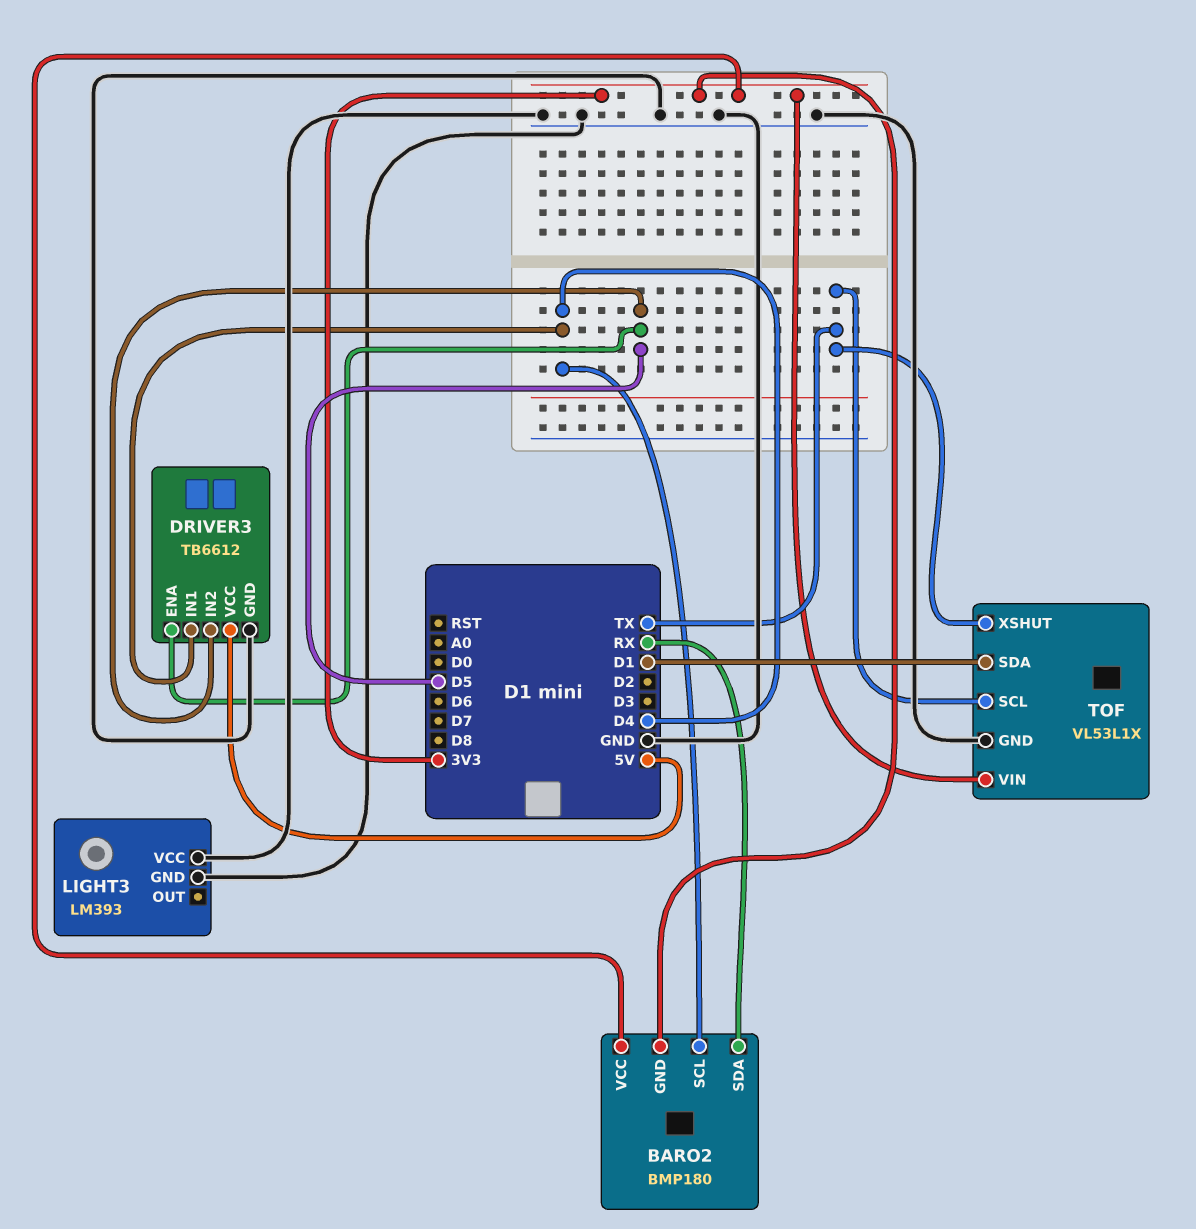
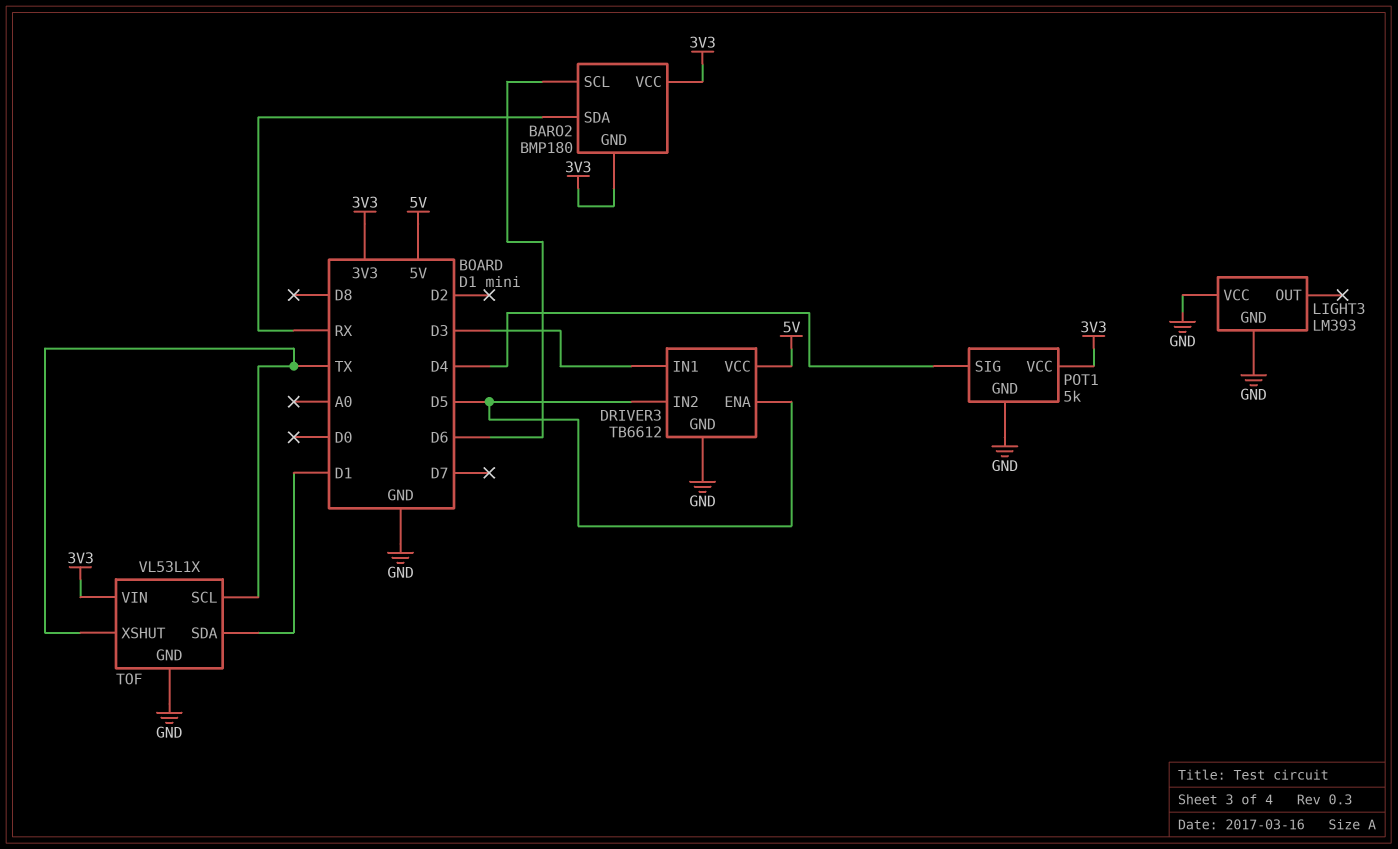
BARO2 pin SCL: D4 -> D6
DRIVER3 pin IN1: D4 -> D3
POT1: none -> 5k
POT1 pin GND: none -> GND
POT1 pin SIG: none -> D4
POT1 pin VCC: none -> 3V3

